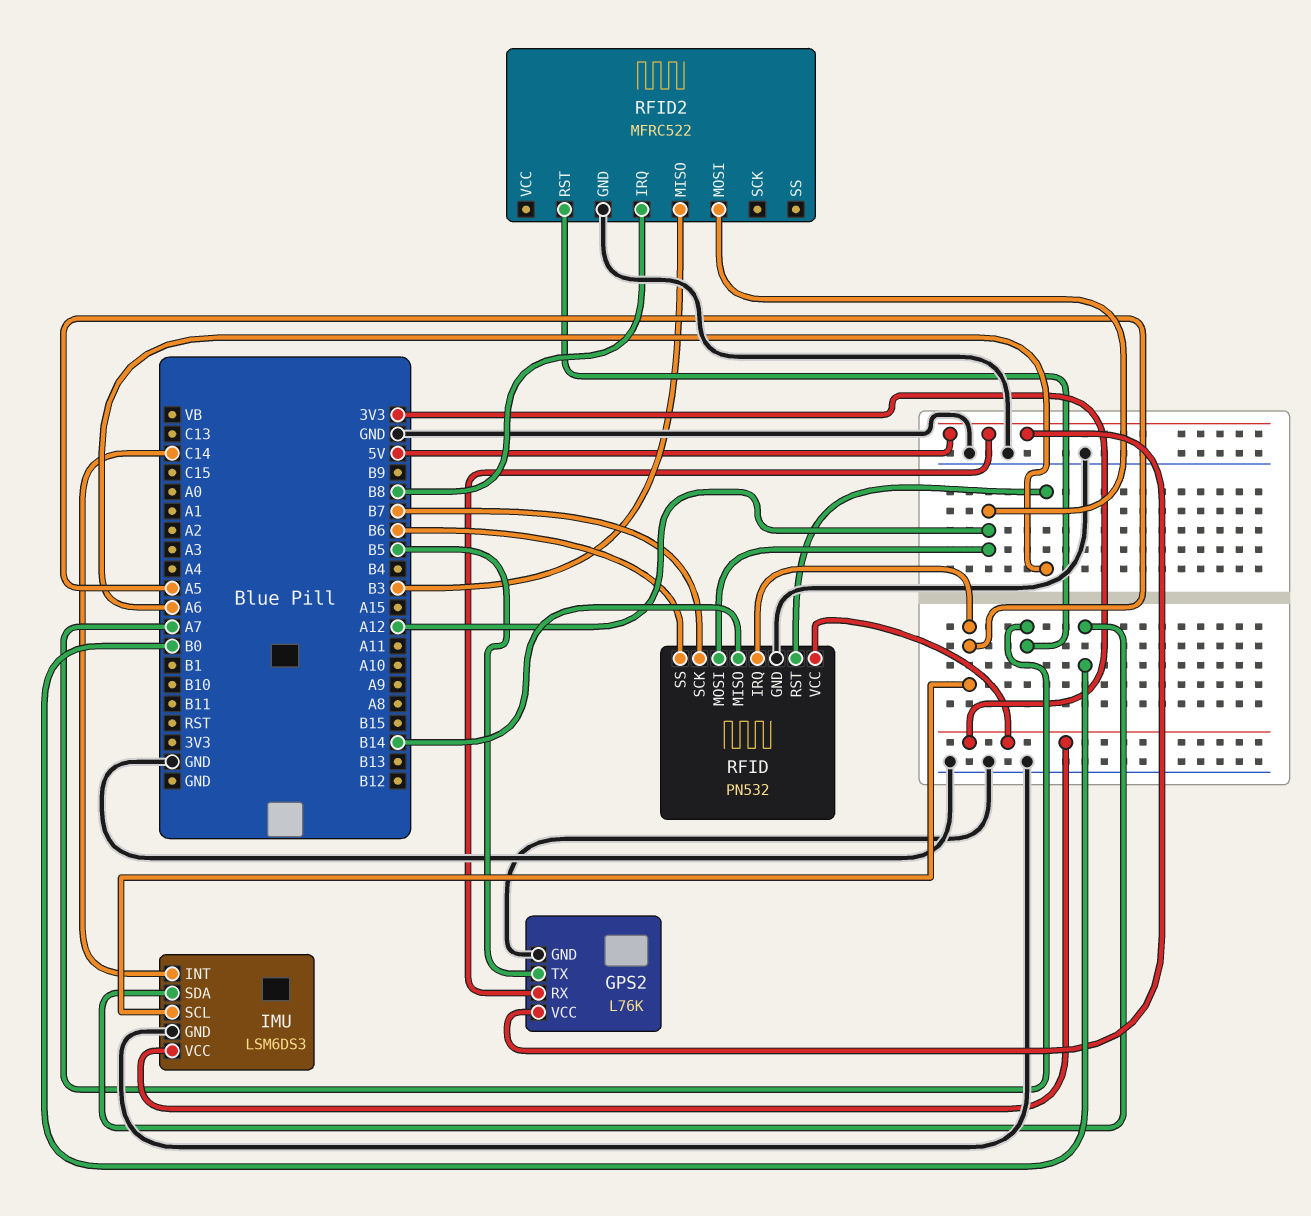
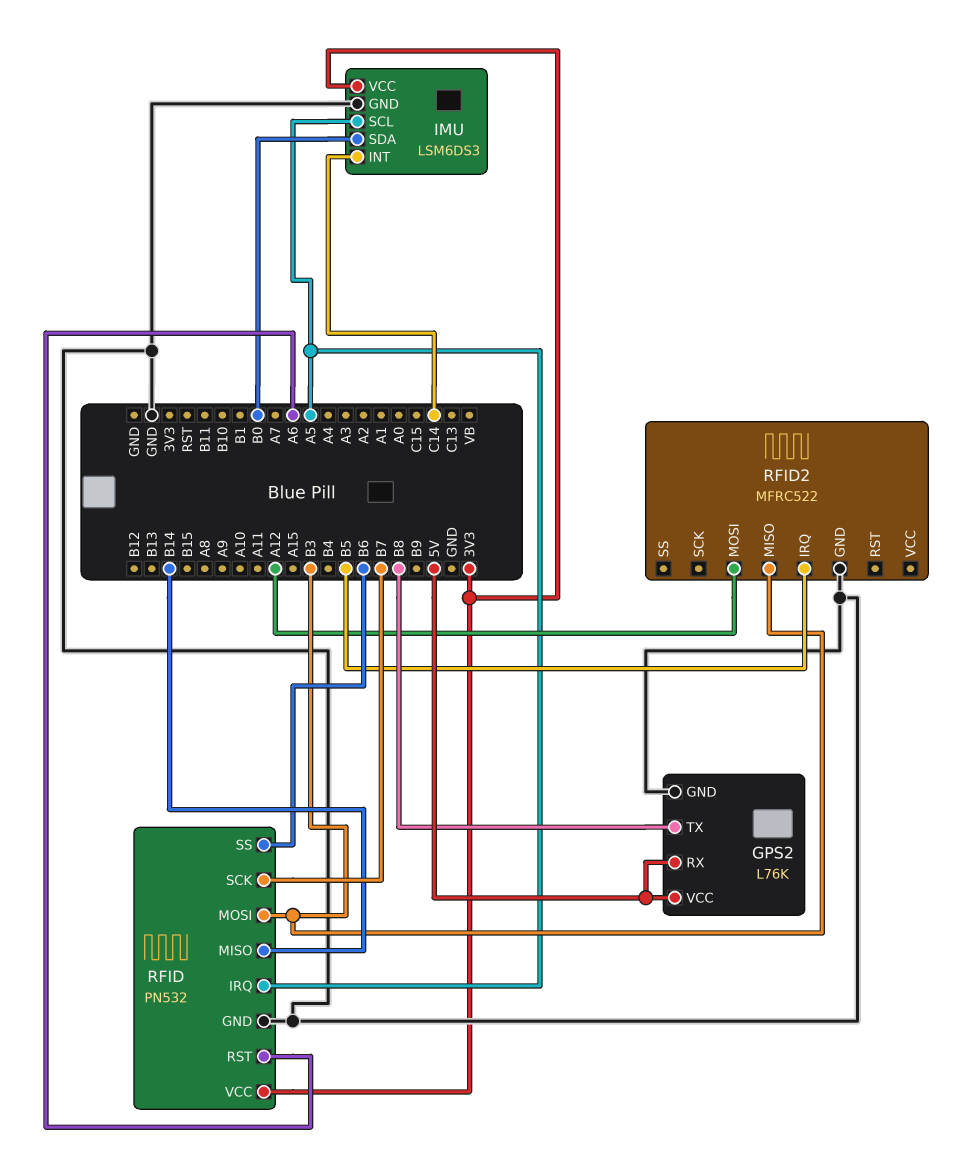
GPS2 pin TX: B5 -> B8
RFID pin MOSI: A12 -> B3
RFID2 pin IRQ: B8 -> B5
RFID2 pin RST: A7 -> none

